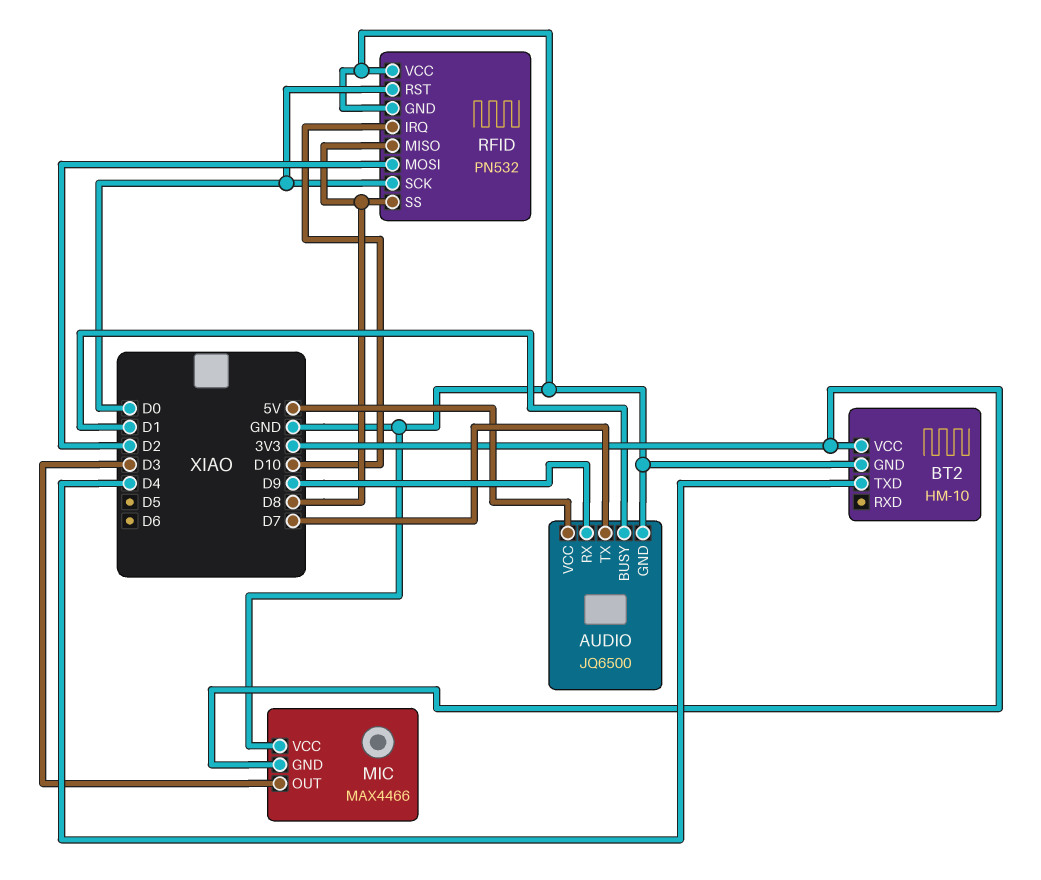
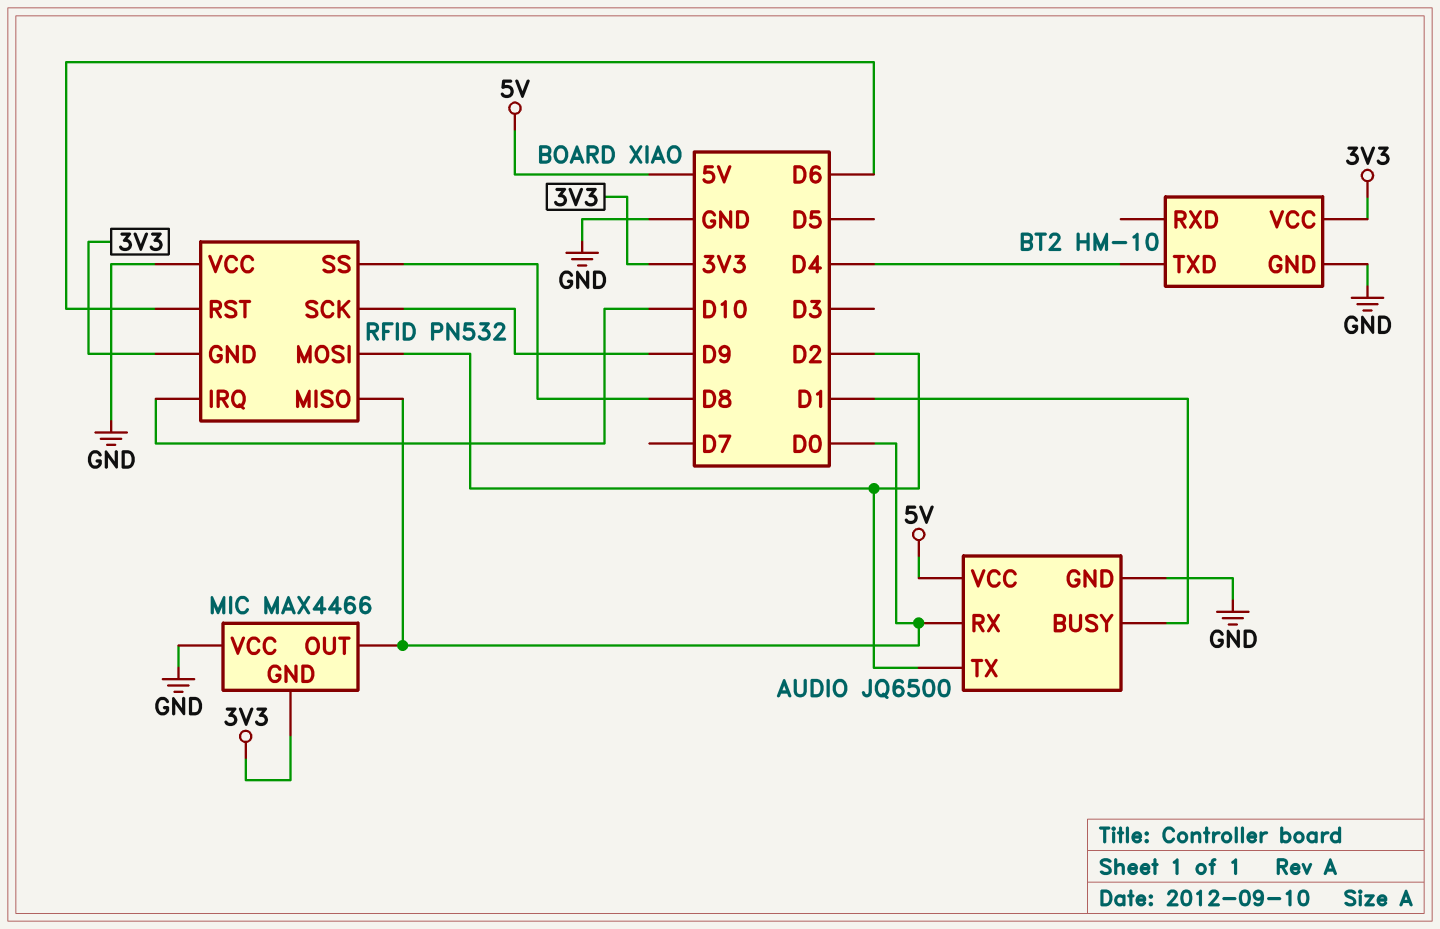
AUDIO pin RX: D9 -> D0
AUDIO pin TX: D7 -> D2
MIC pin OUT: D3 -> D0
RFID pin GND: GND -> 3V3
RFID pin MISO: D8 -> D0
RFID pin RST: D0 -> D6
RFID pin SCK: D0 -> D9

